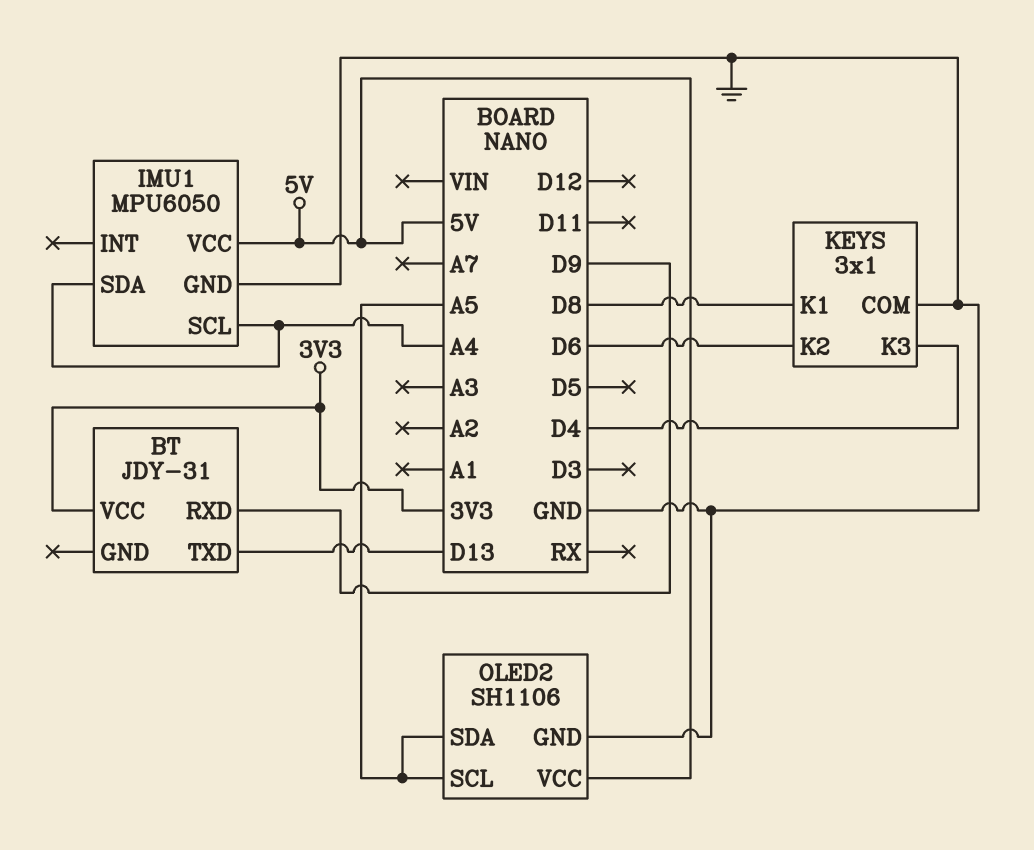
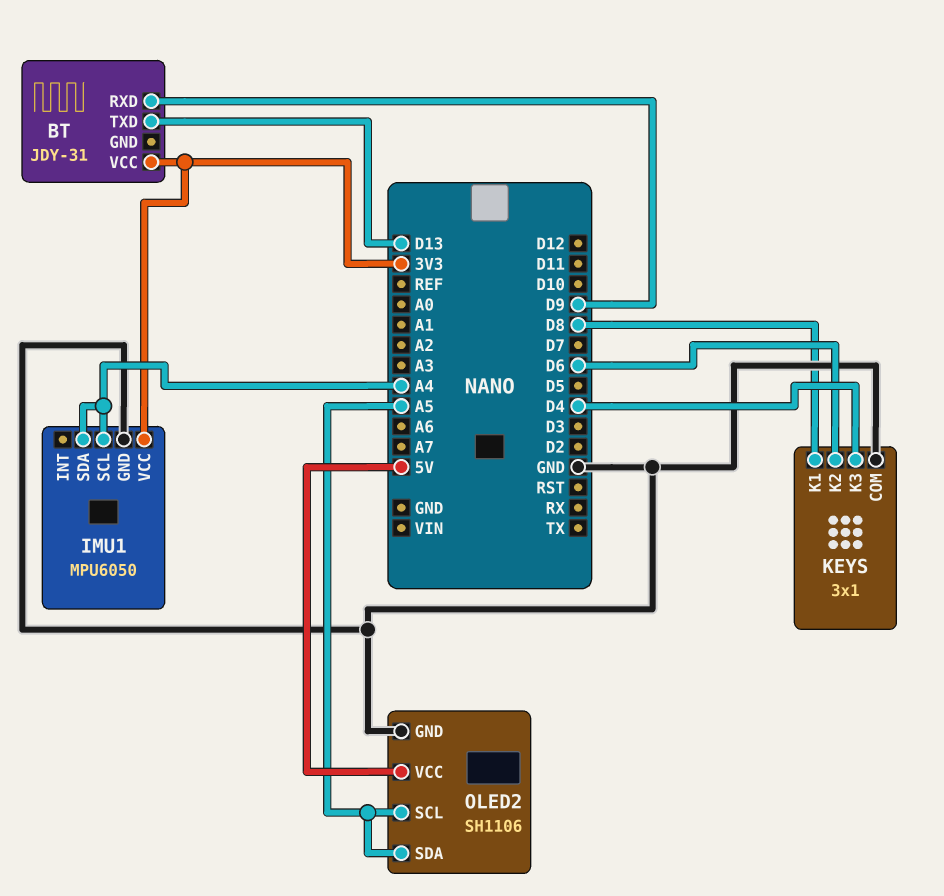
IMU1 pin VCC: 5V -> 3V3

